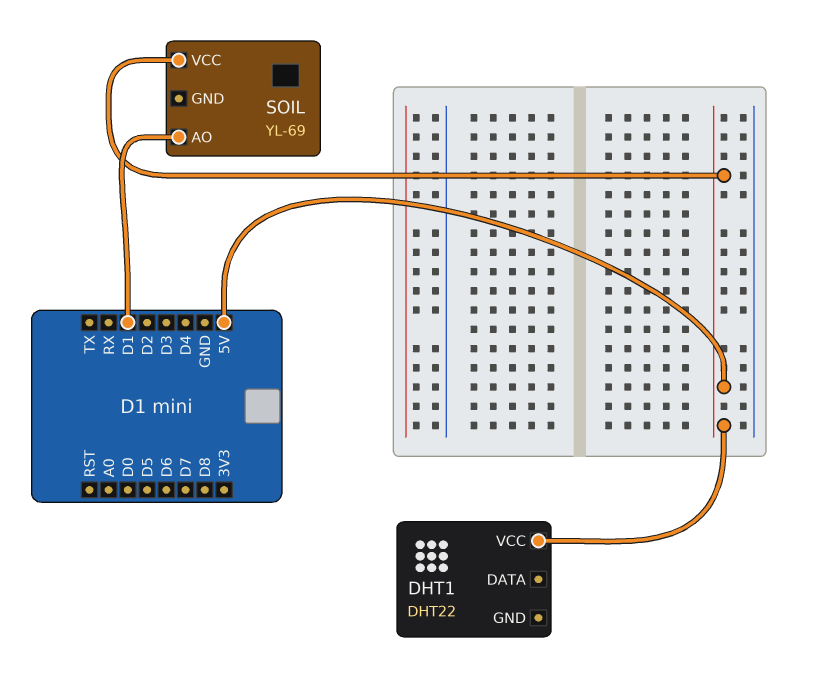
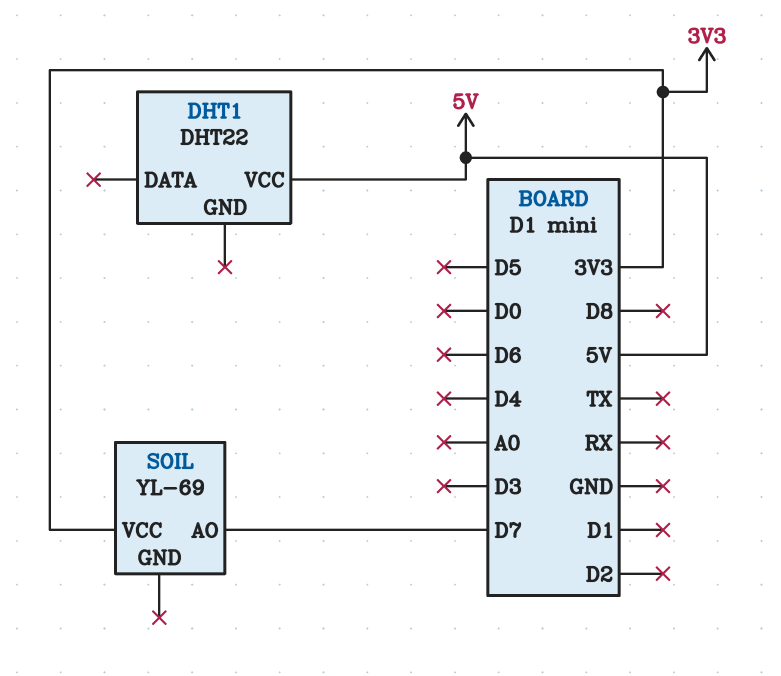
SOIL pin AO: D1 -> D7
SOIL pin VCC: 5V -> 3V3

